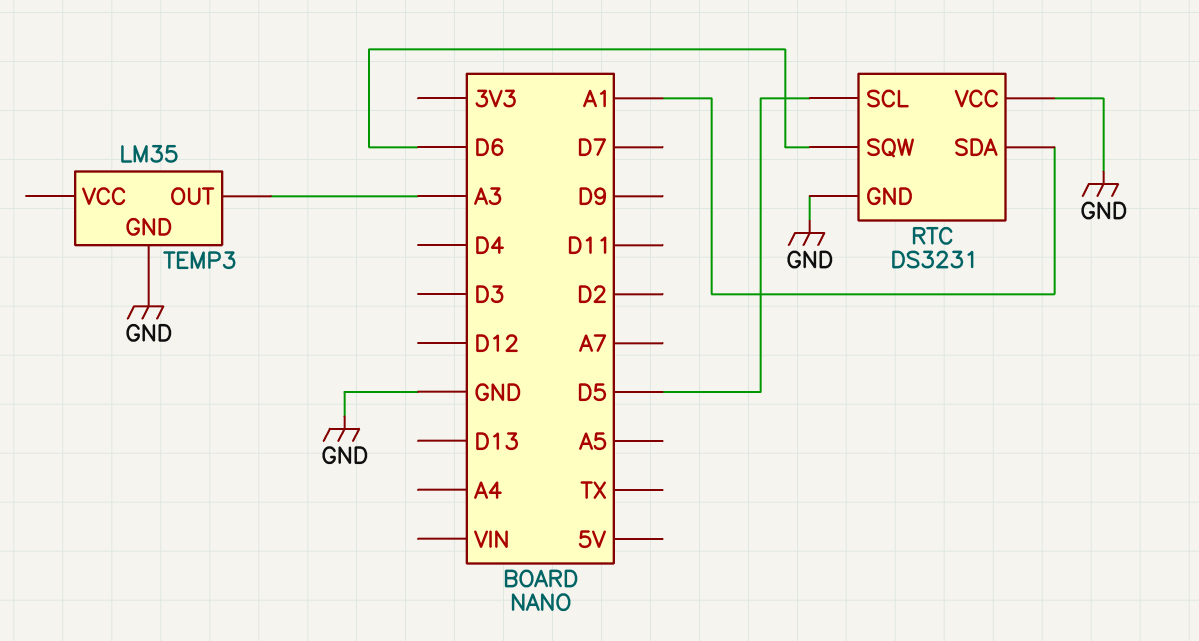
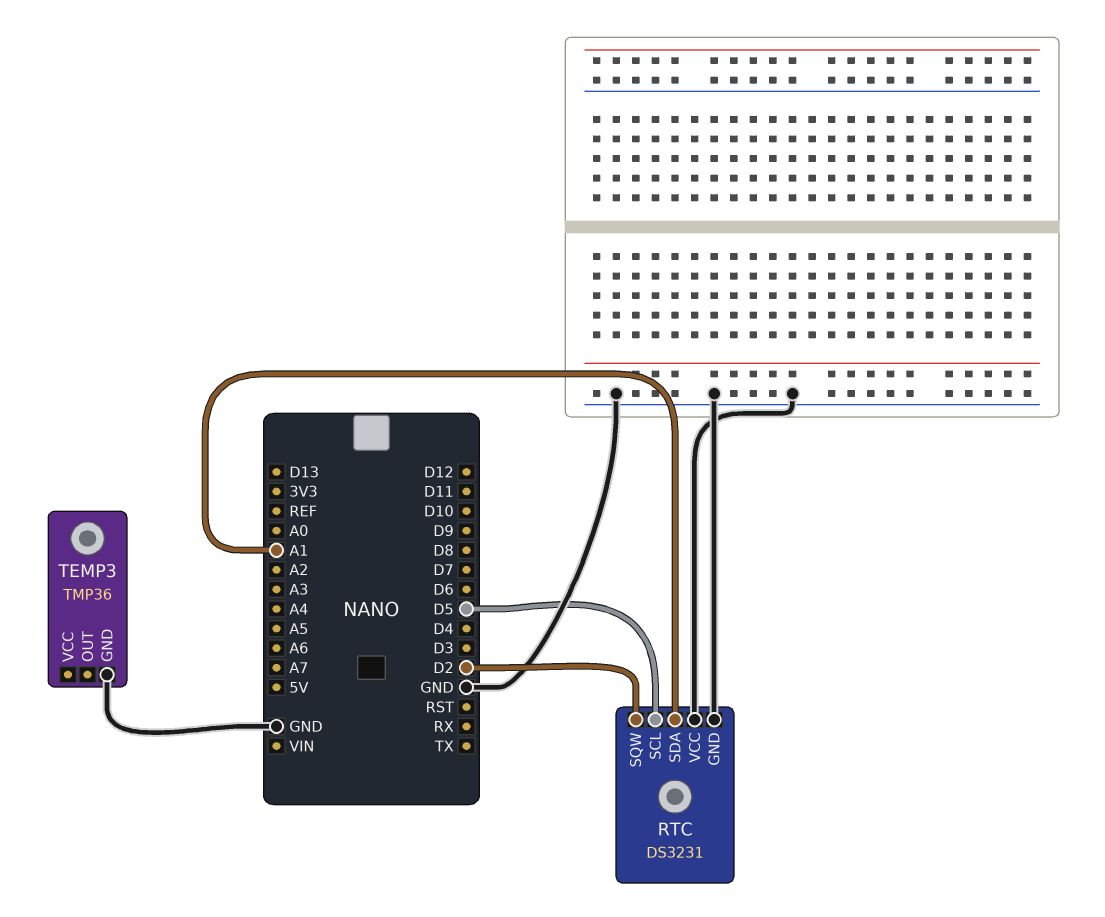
RTC pin SQW: D6 -> D2
TEMP3: LM35 -> TMP36
TEMP3 pin OUT: A3 -> none

